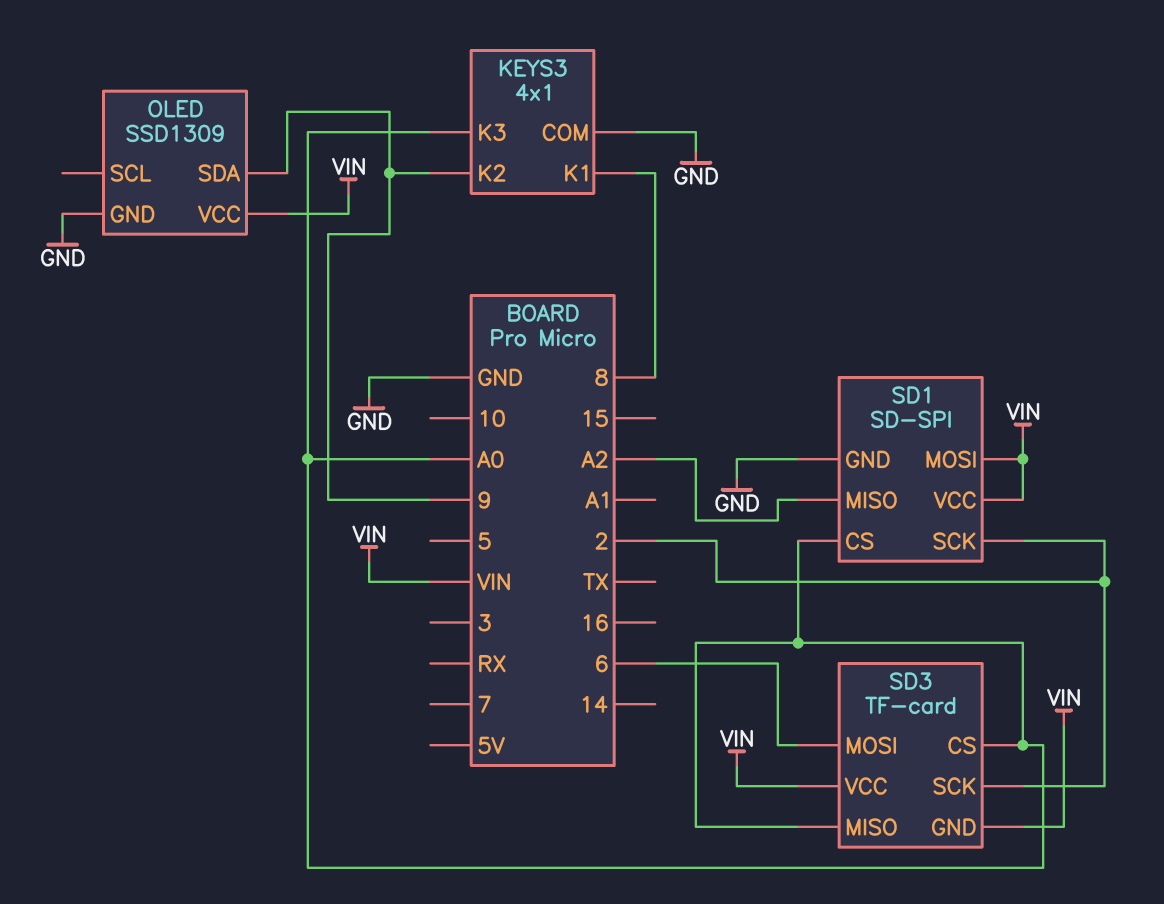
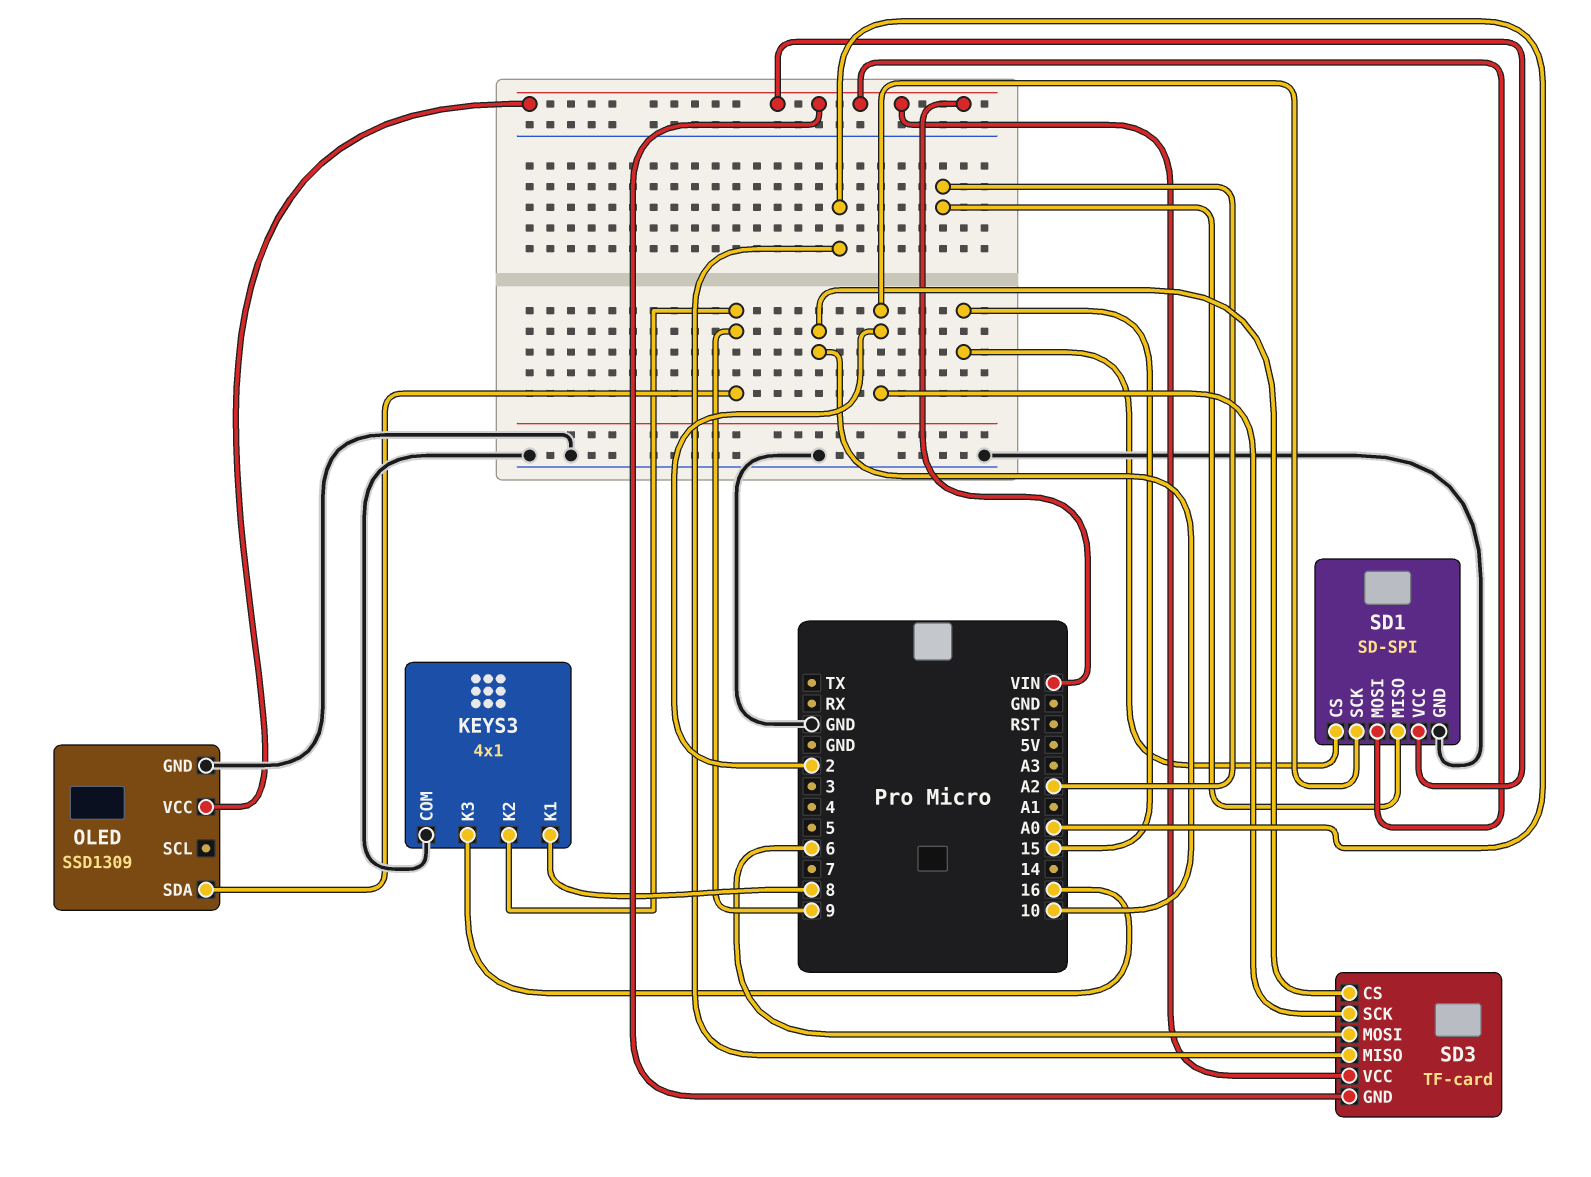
KEYS3 pin K3: A0 -> 16
SD1 pin CS: A0 -> 15
SD3 pin CS: A0 -> 10

